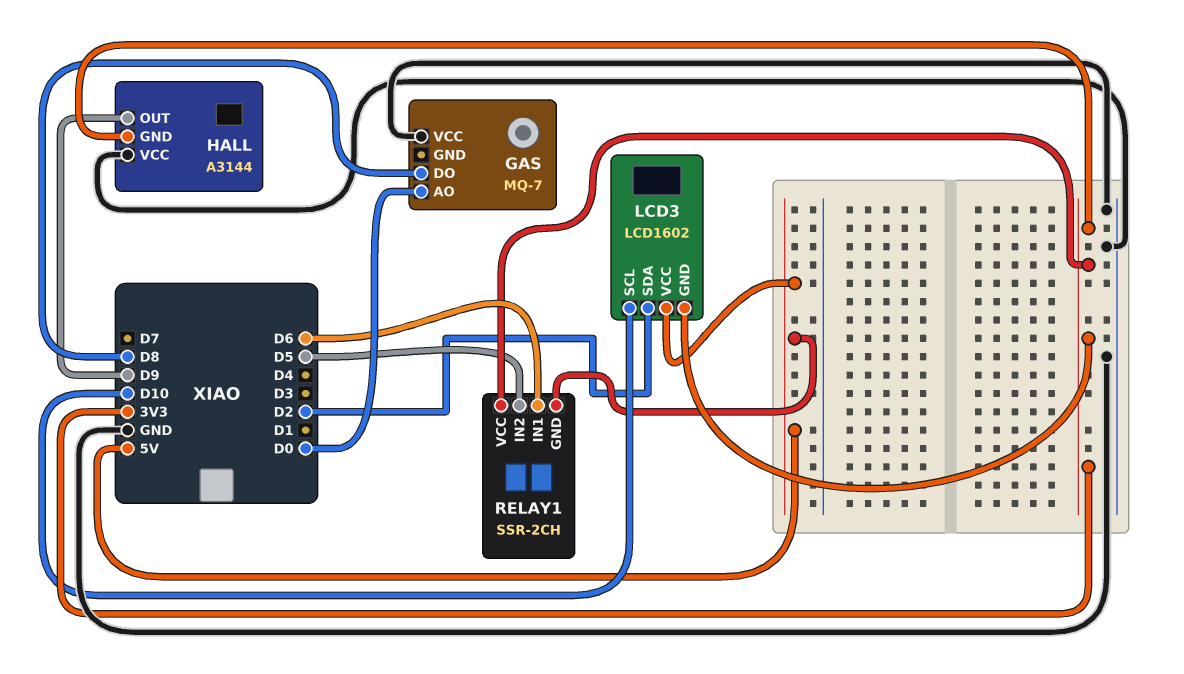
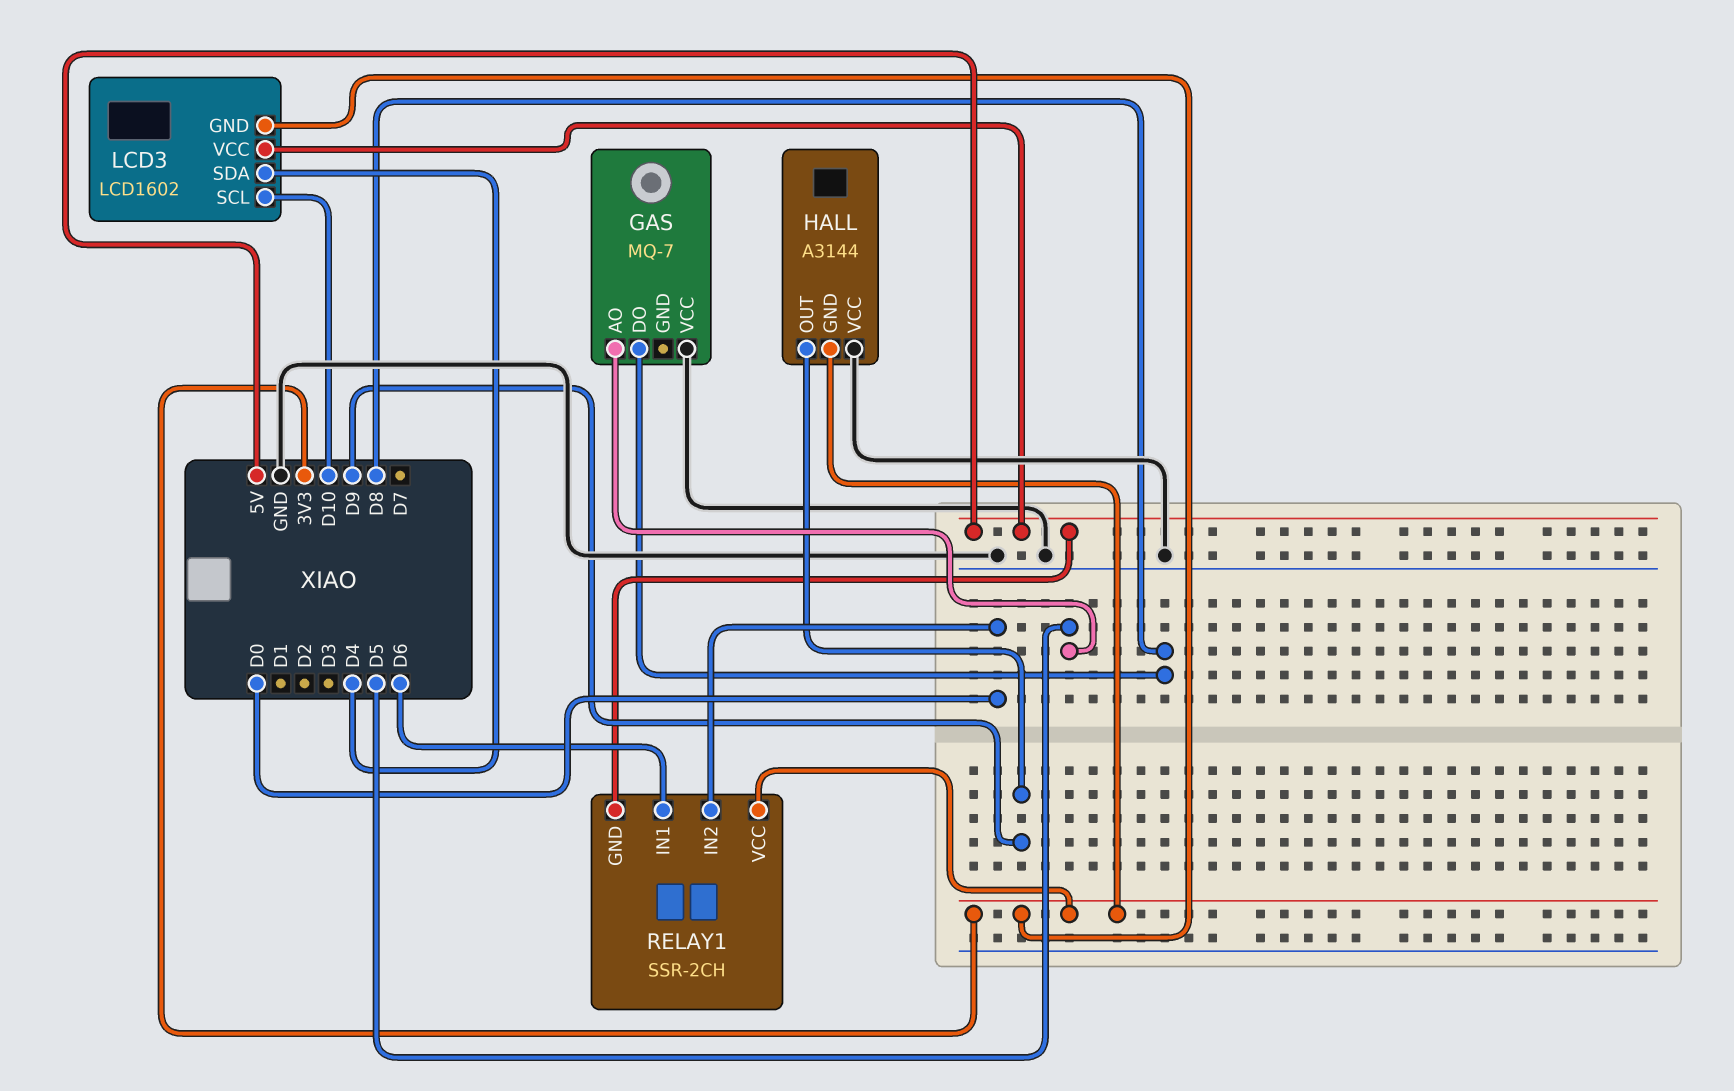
GAS pin AO: D0 -> D5
LCD3 pin SDA: D2 -> D4
RELAY1 pin IN2: D5 -> D0

